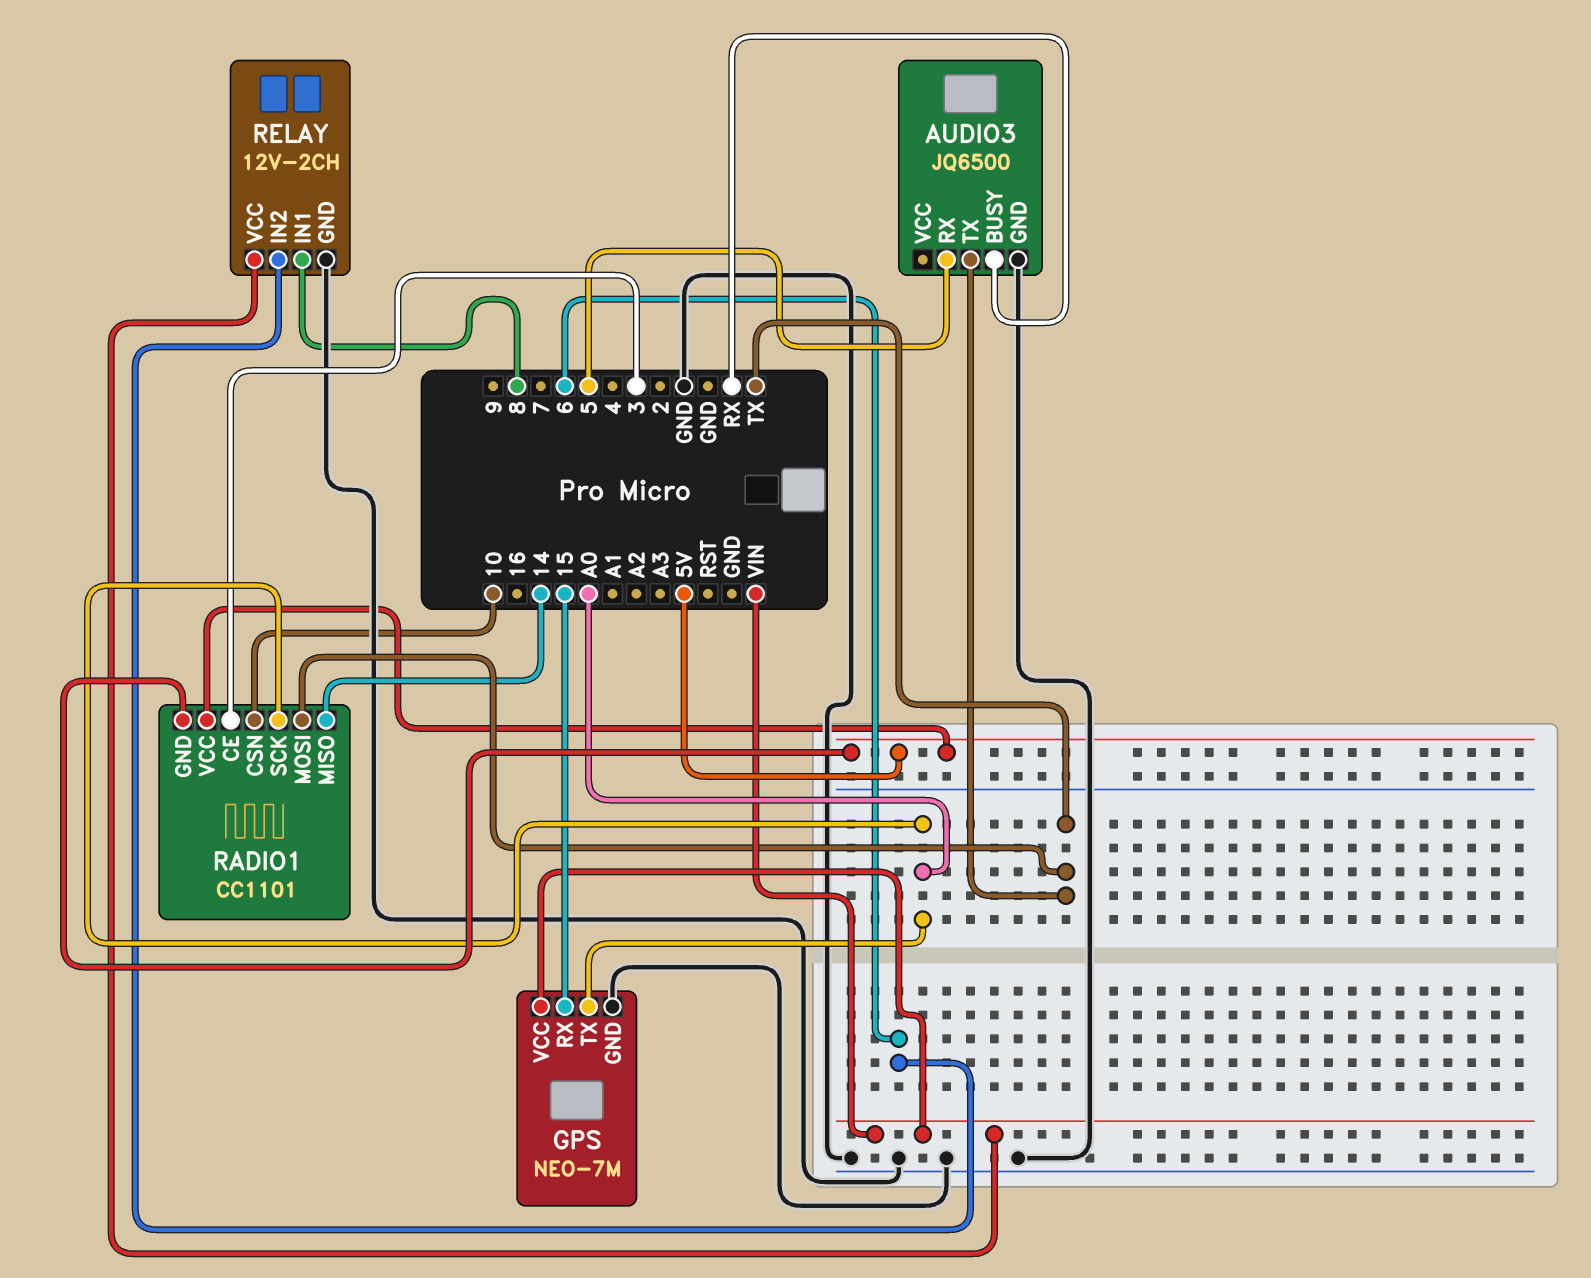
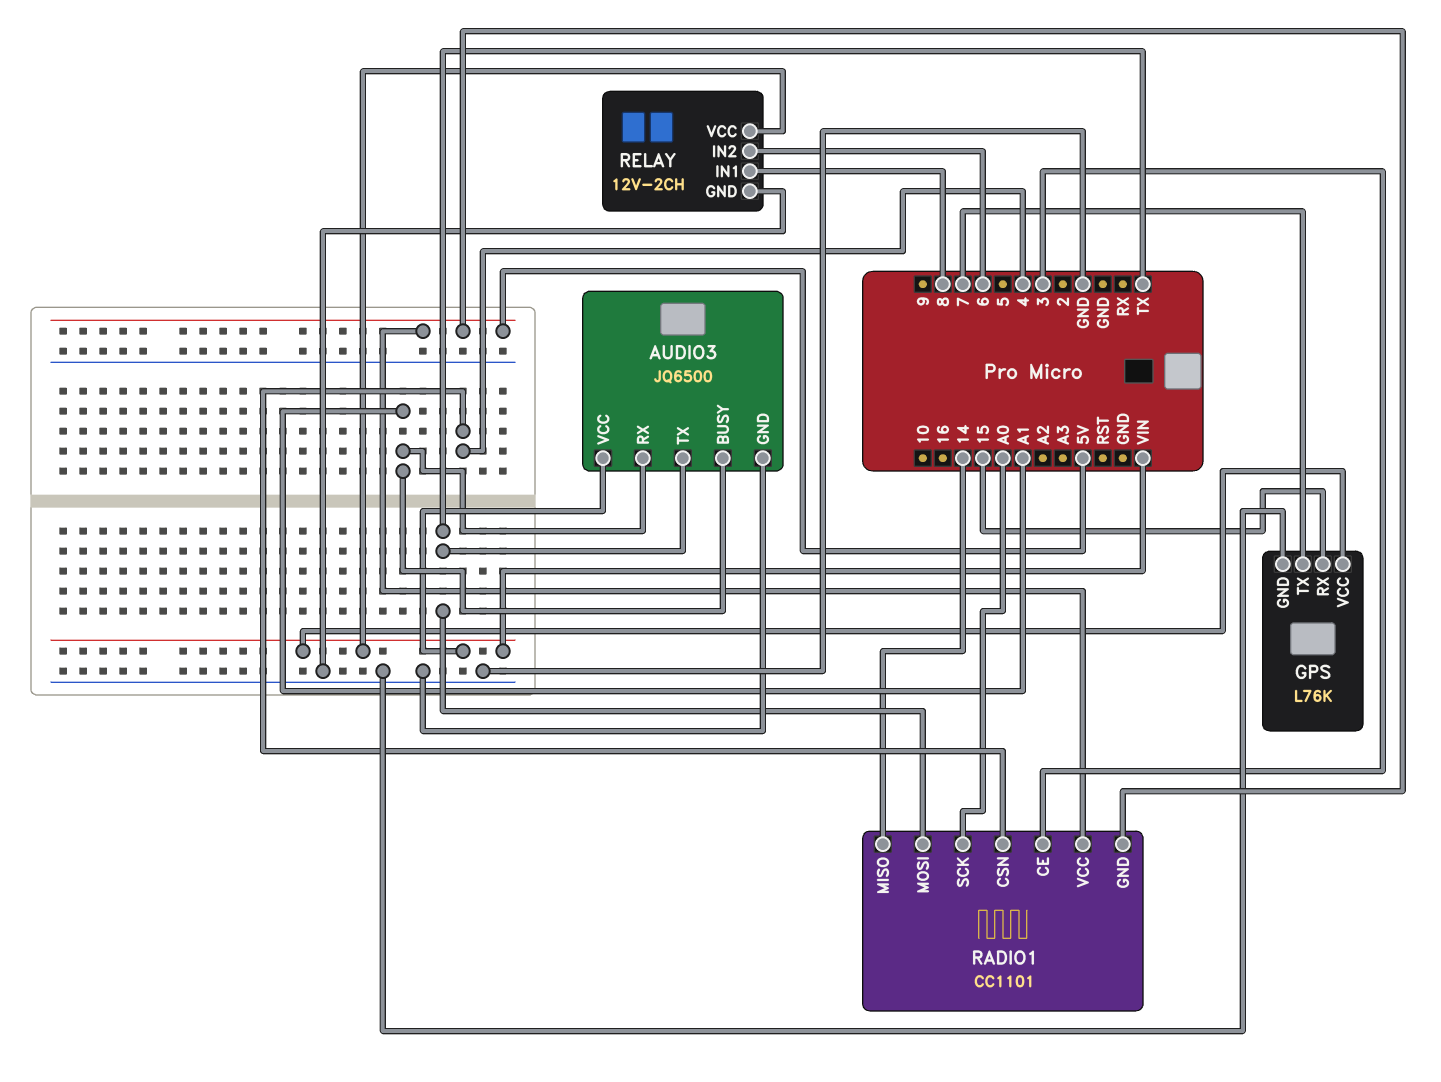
AUDIO3 pin BUSY: RX -> A1
AUDIO3 pin RX: 5 -> A1
AUDIO3 pin VCC: none -> VIN
GPS: NEO-7M -> L76K
GPS pin TX: A0 -> 7
RADIO1 pin CSN: 10 -> 4

